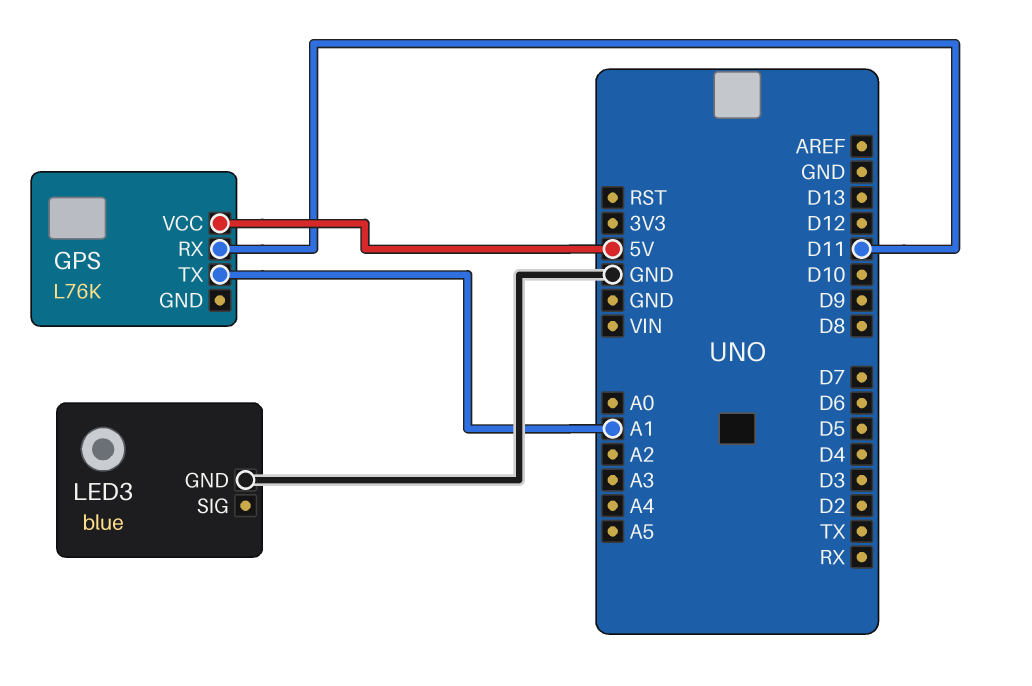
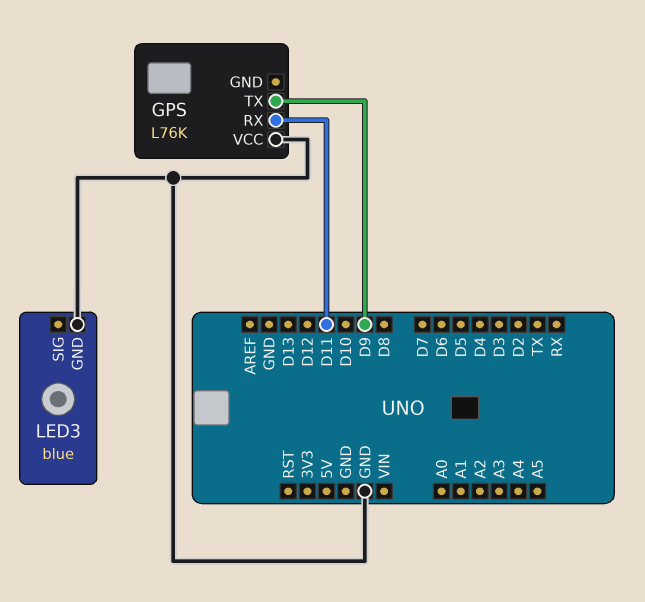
GPS pin TX: A1 -> D9
GPS pin VCC: 5V -> GND

